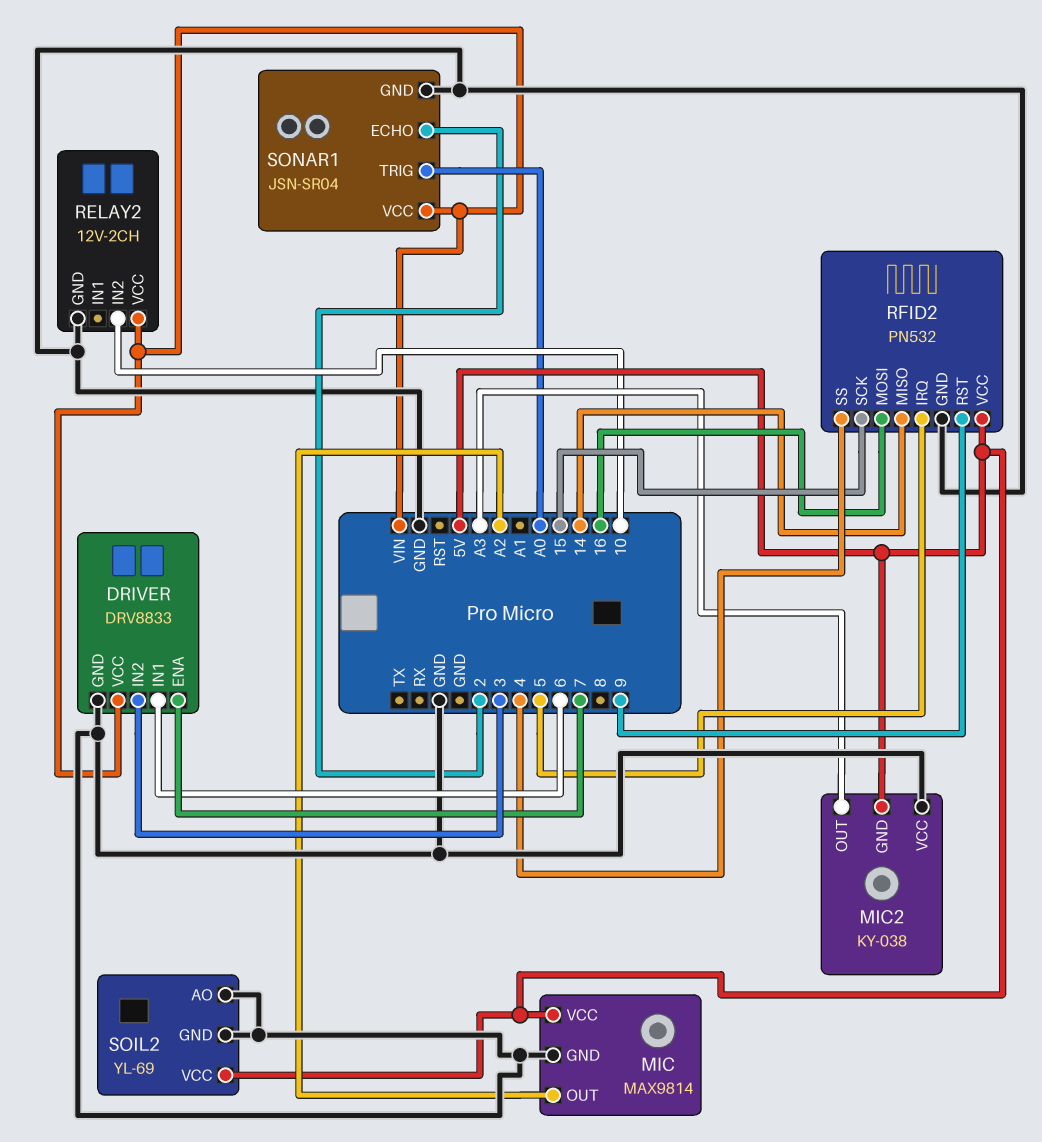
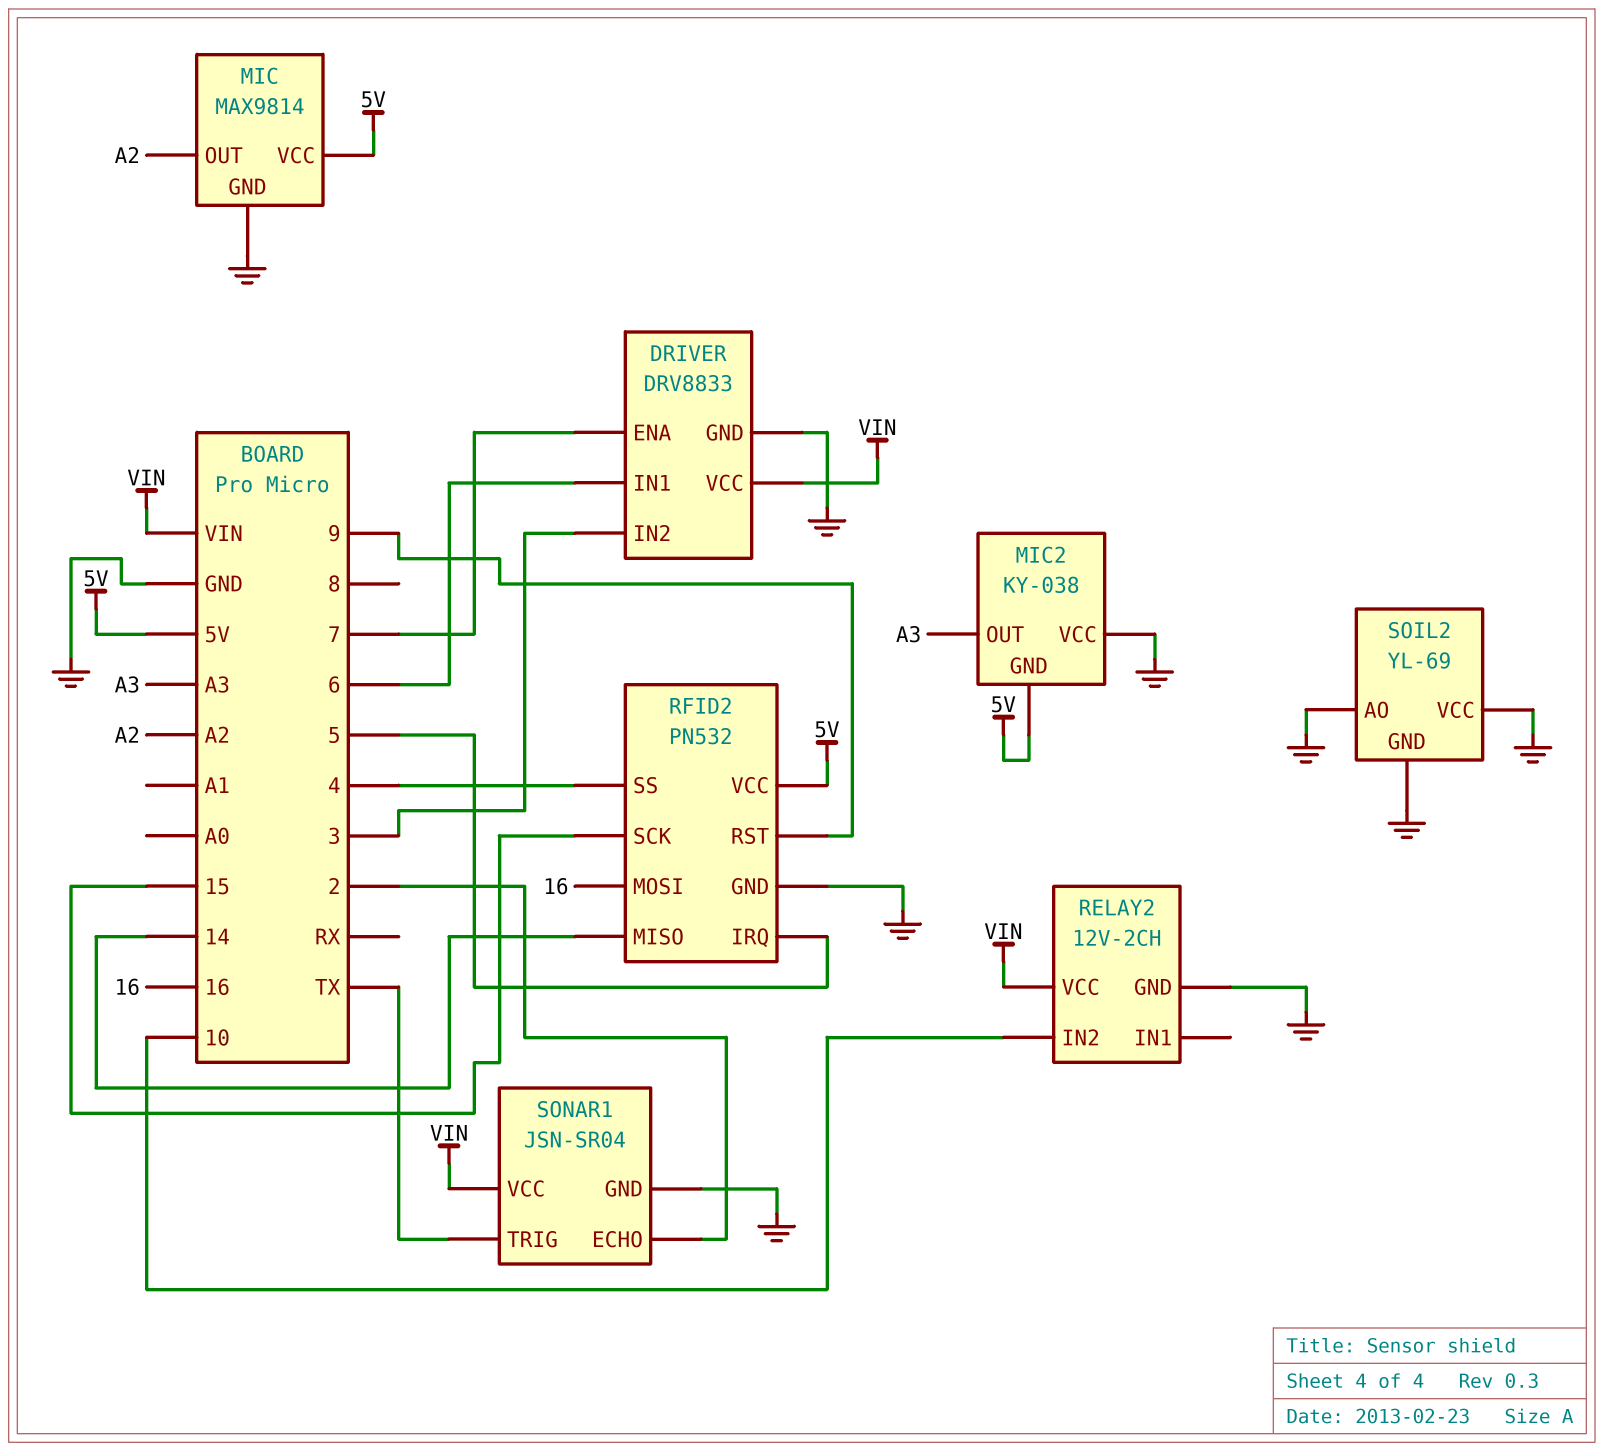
SOIL2 pin VCC: 5V -> GND
SONAR1 pin TRIG: A0 -> TX

